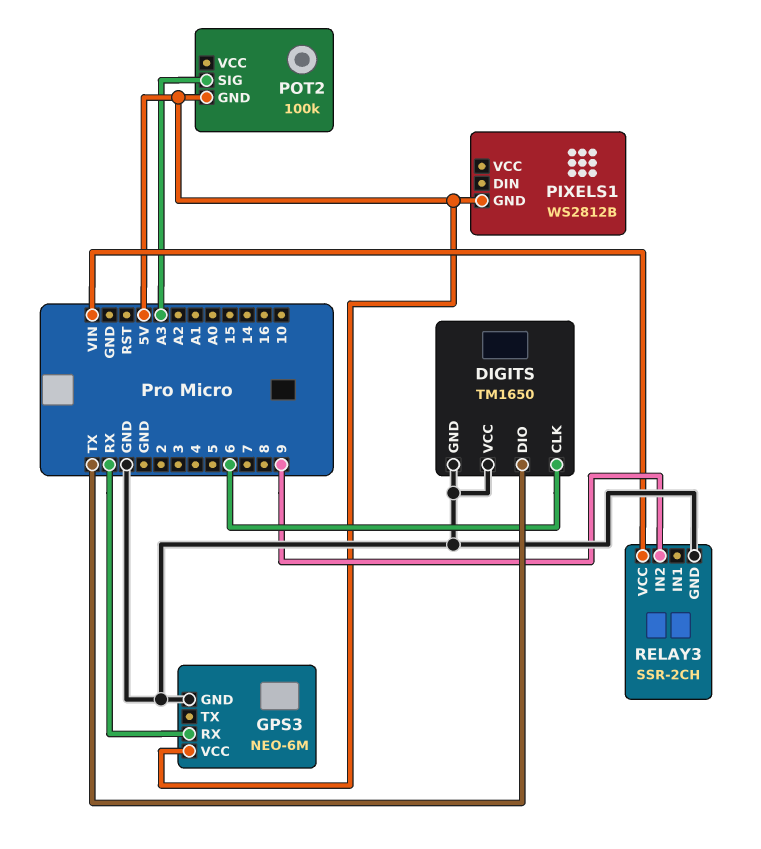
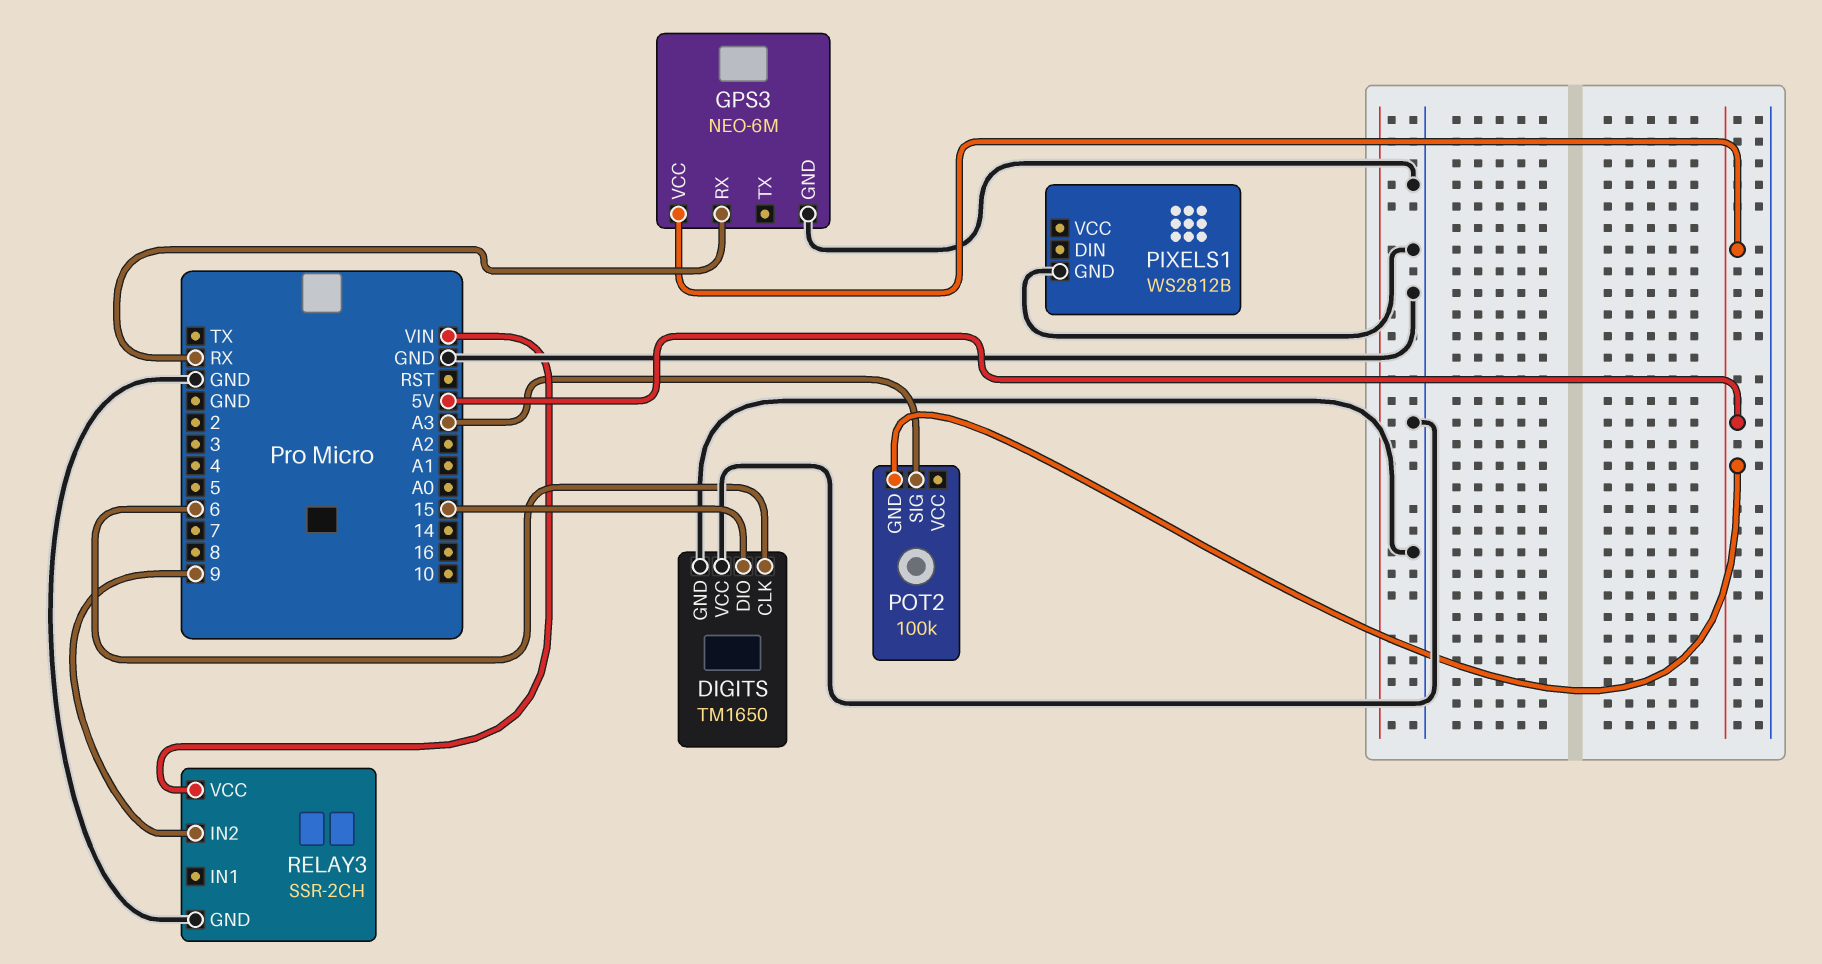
DIGITS pin DIO: TX -> 15
PIXELS1 pin GND: 5V -> GND

